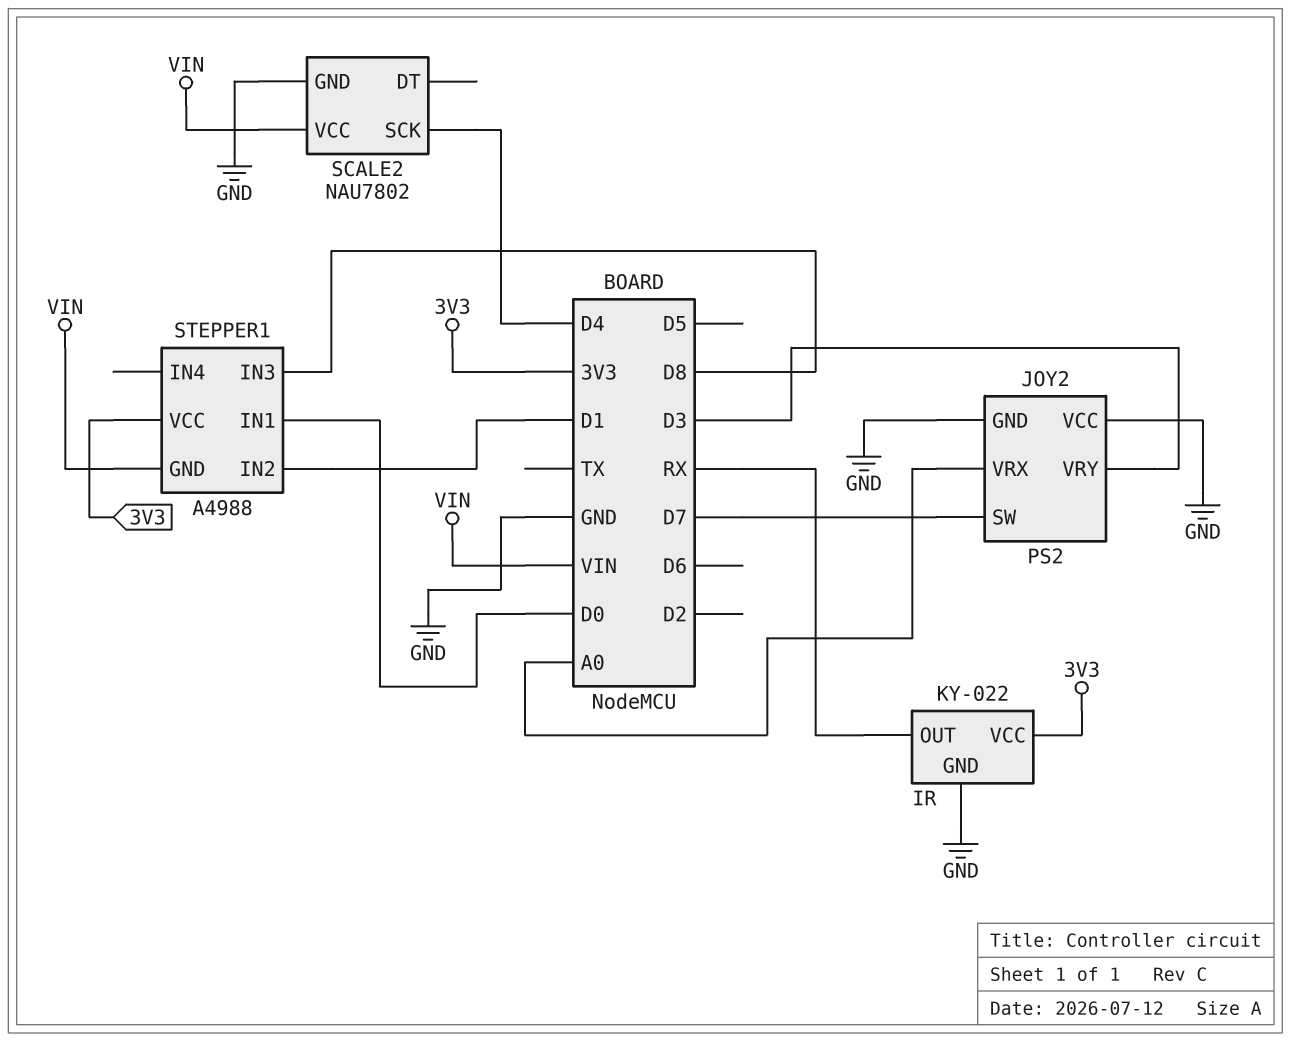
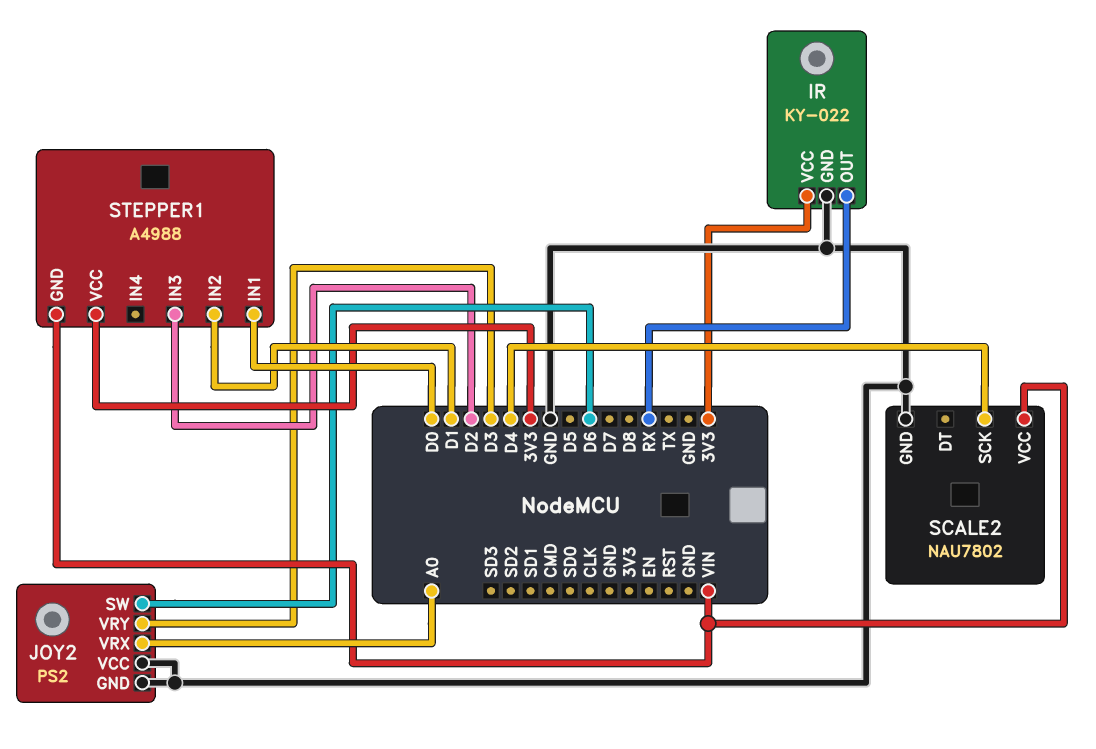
JOY2 pin SW: D7 -> D6
STEPPER1 pin IN3: D8 -> D2

